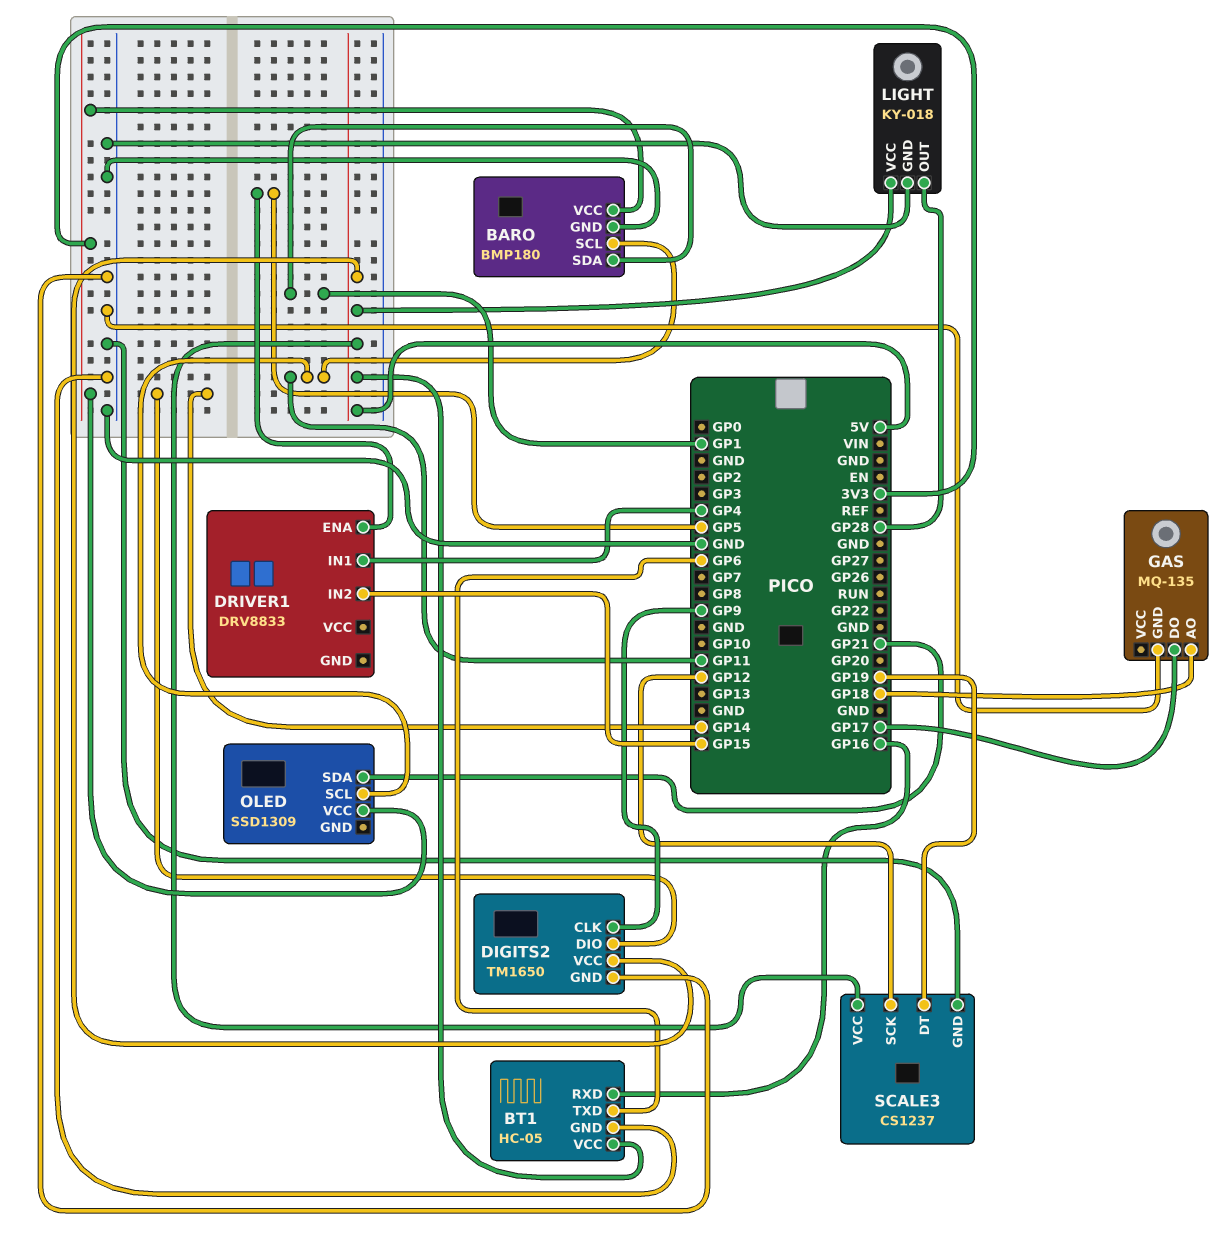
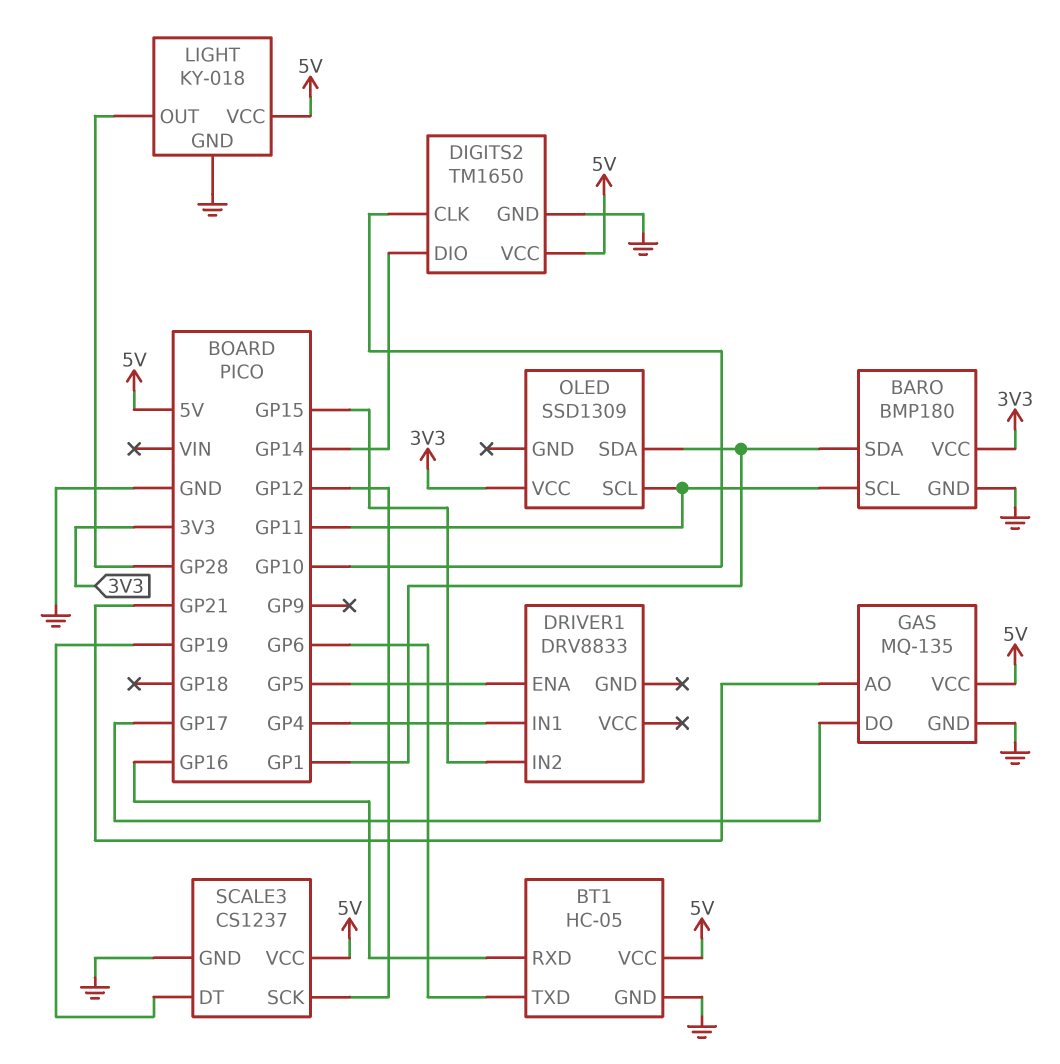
DIGITS2 pin CLK: GP9 -> GP10
GAS pin AO: GP18 -> GP21
GAS pin VCC: none -> 5V
OLED pin SDA: GP21 -> GP1

